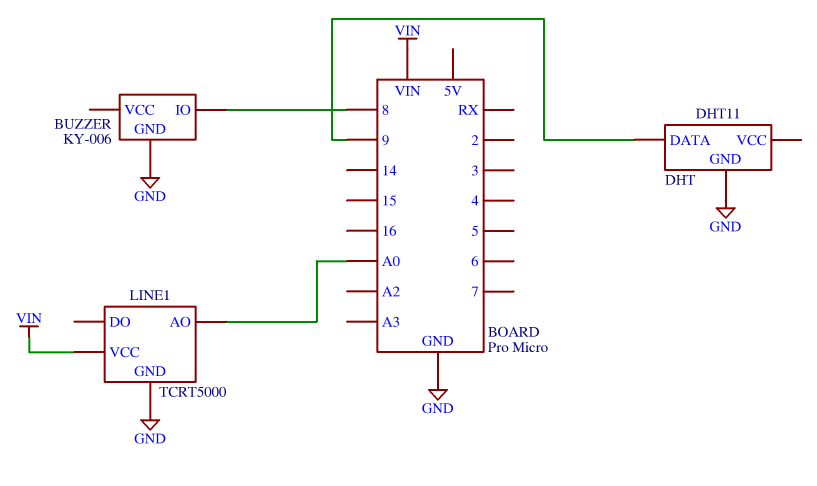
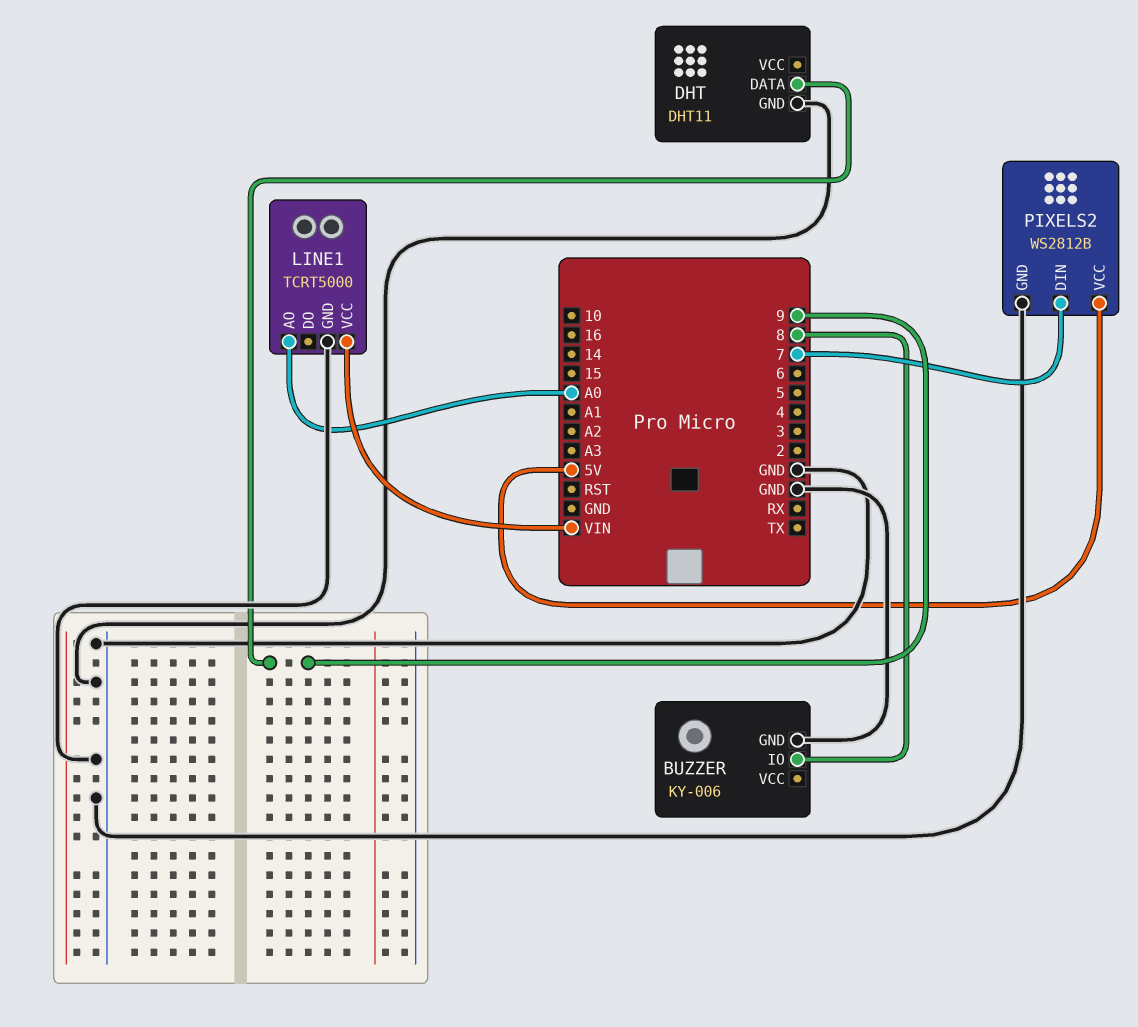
PIXELS2: none -> WS2812B
PIXELS2 pin DIN: none -> 7
PIXELS2 pin GND: none -> GND
PIXELS2 pin VCC: none -> 5V

